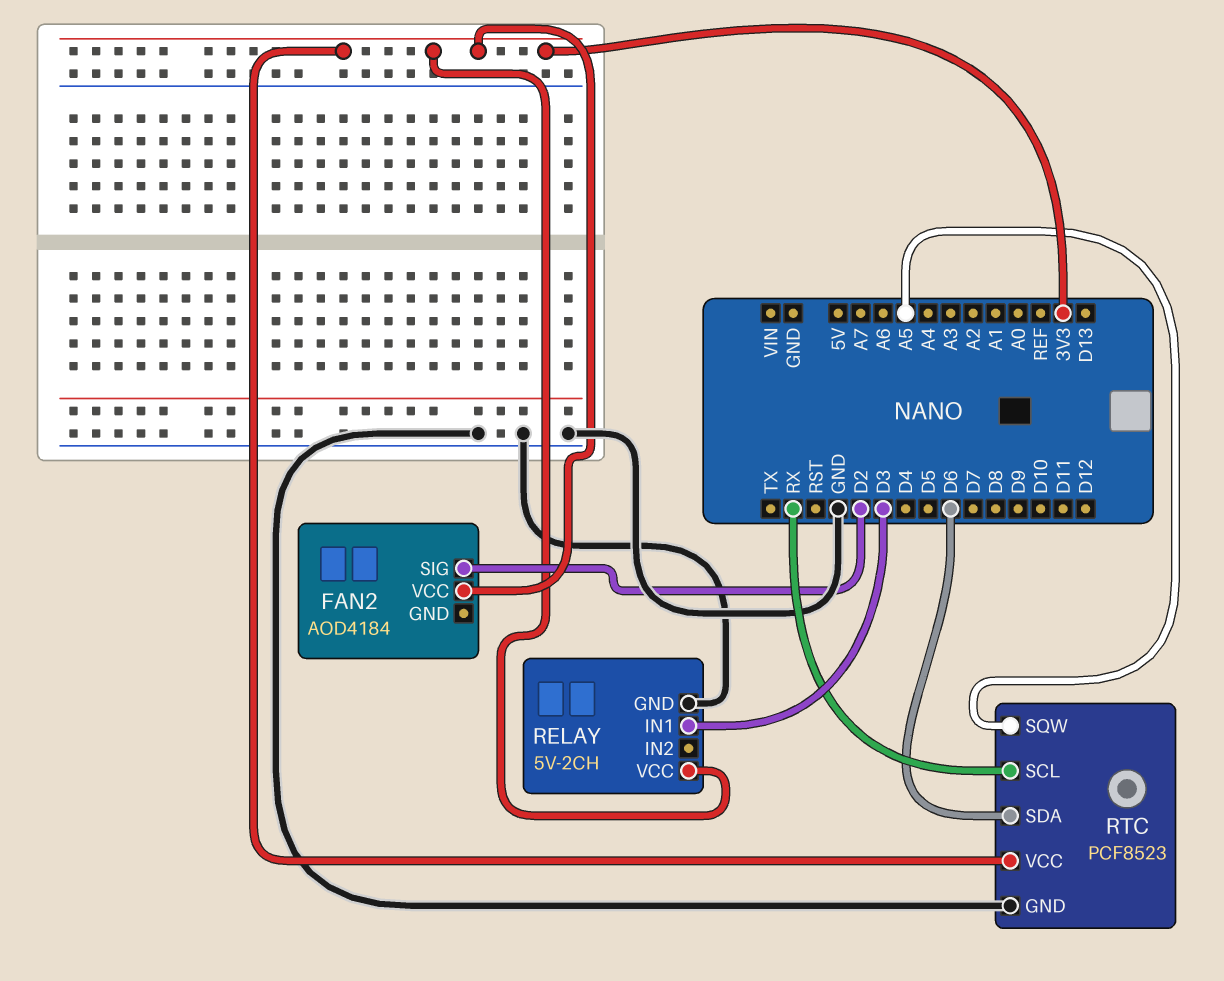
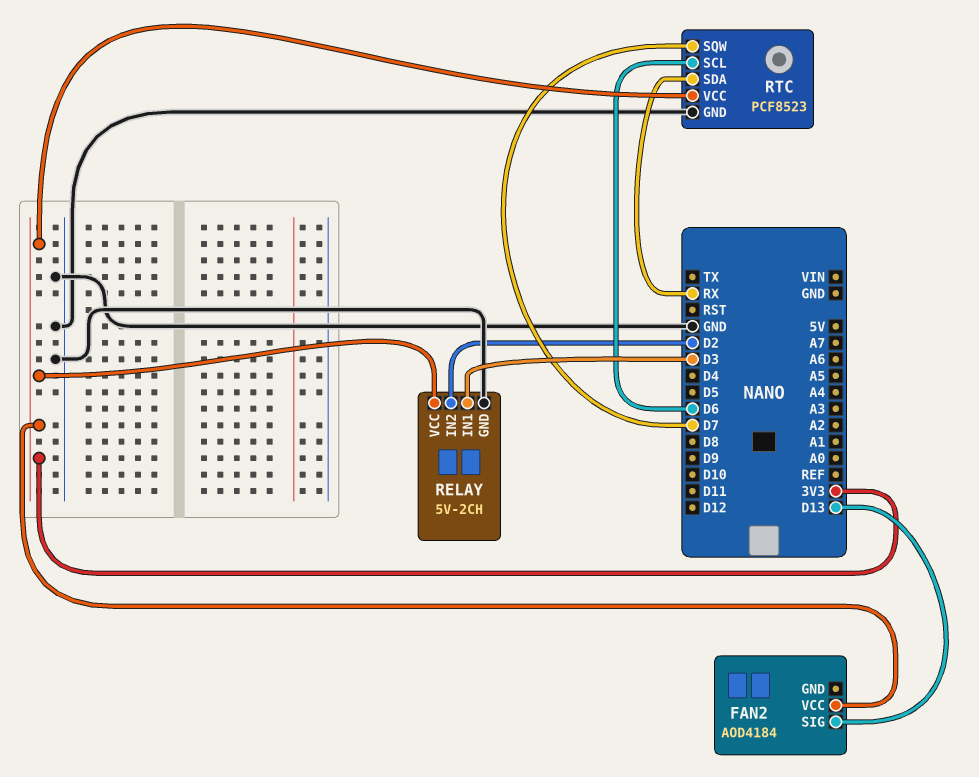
FAN2 pin SIG: D2 -> D13
RELAY pin IN2: none -> D2
RTC pin SCL: RX -> D6
RTC pin SDA: D6 -> RX
RTC pin SQW: A5 -> D7

